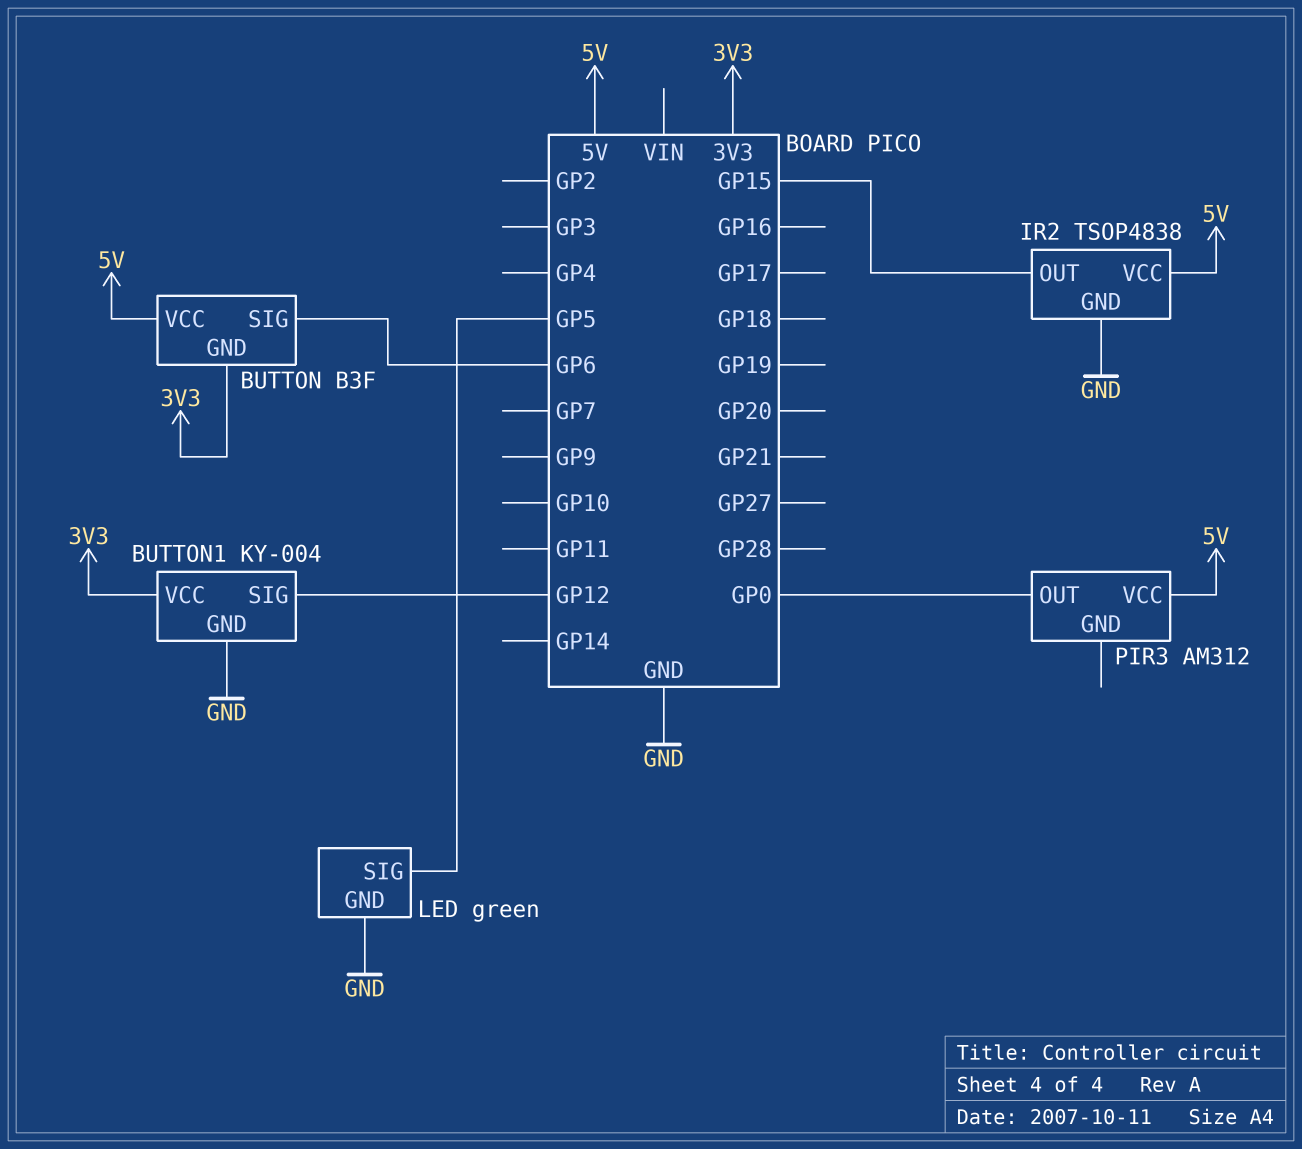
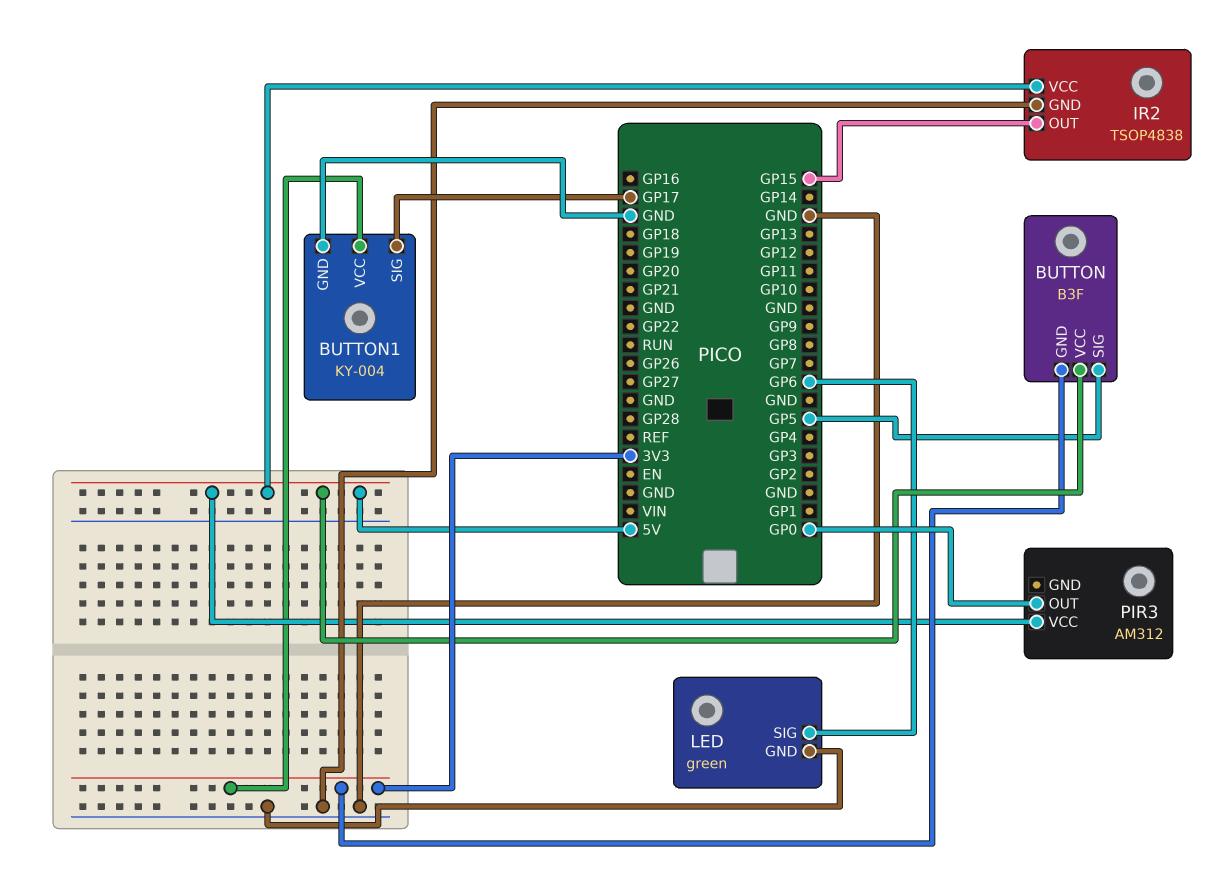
BUTTON pin SIG: GP6 -> GP5
BUTTON1 pin SIG: GP12 -> GP17
LED pin SIG: GP5 -> GP6

